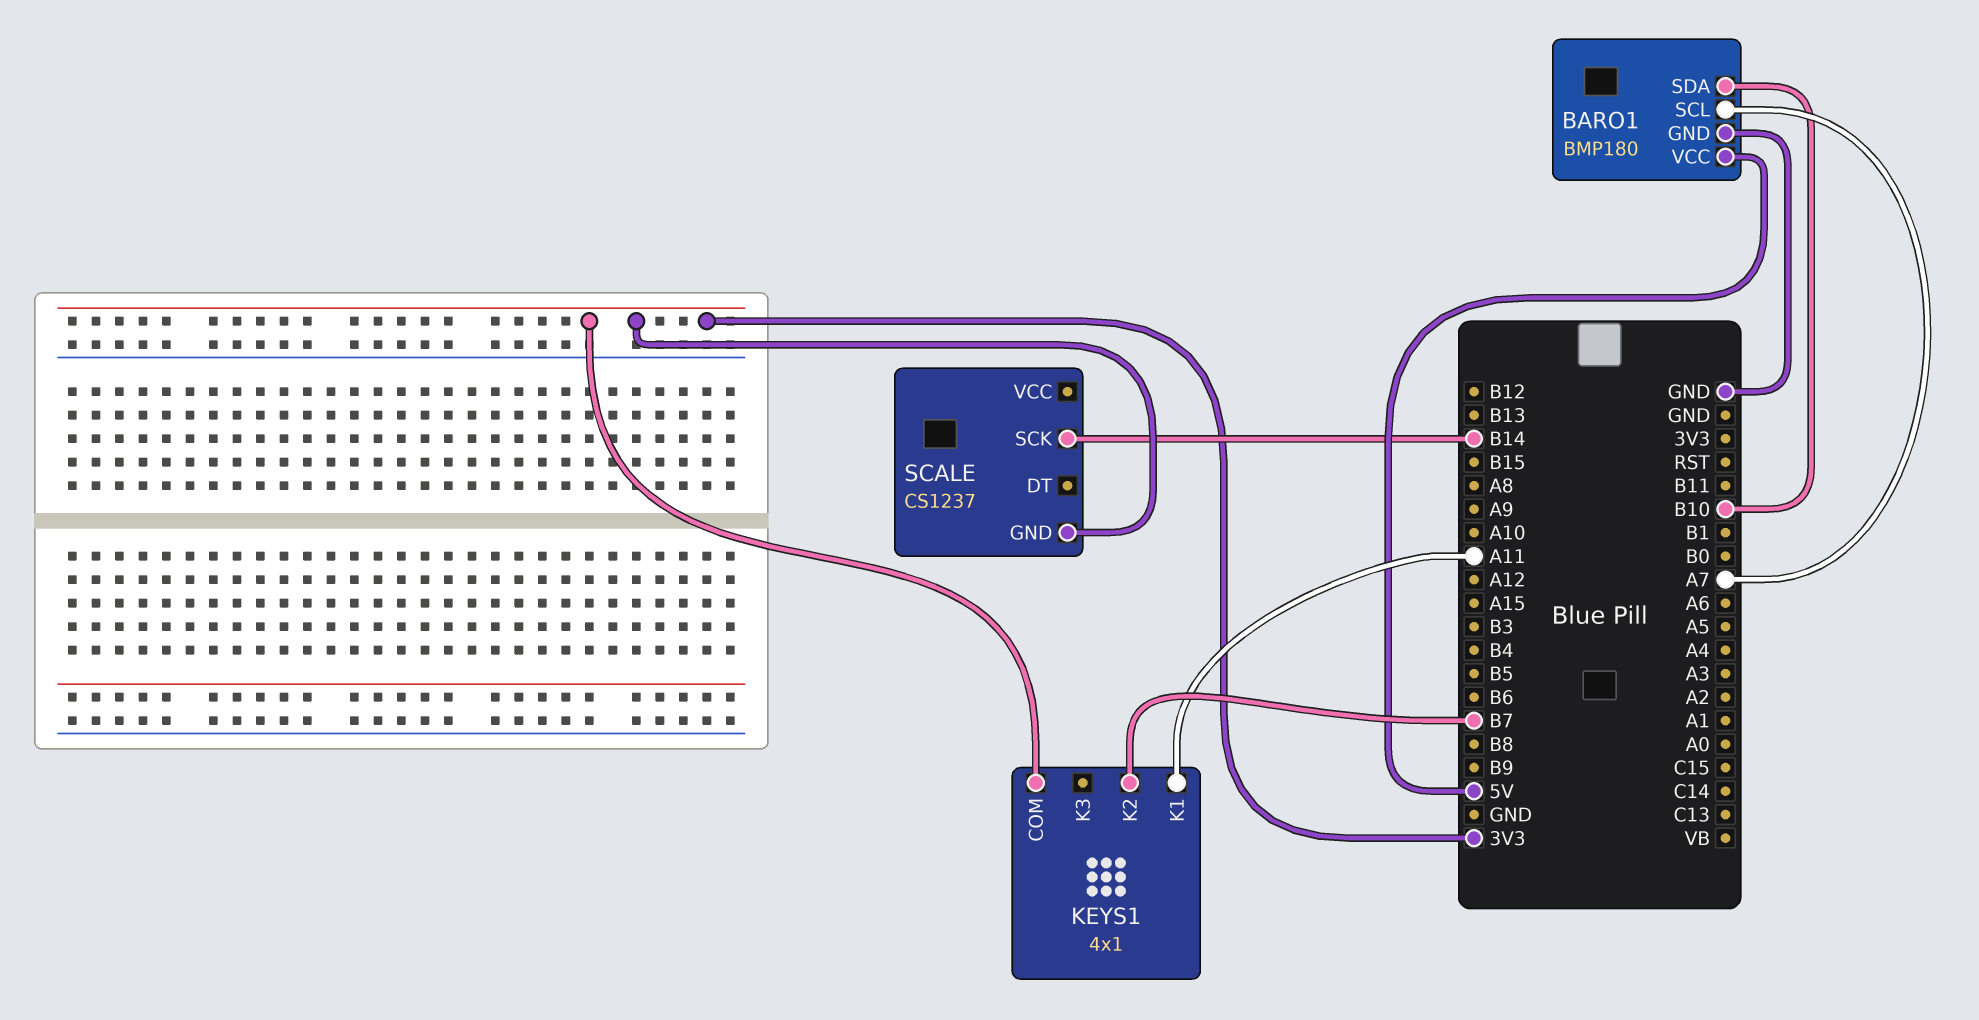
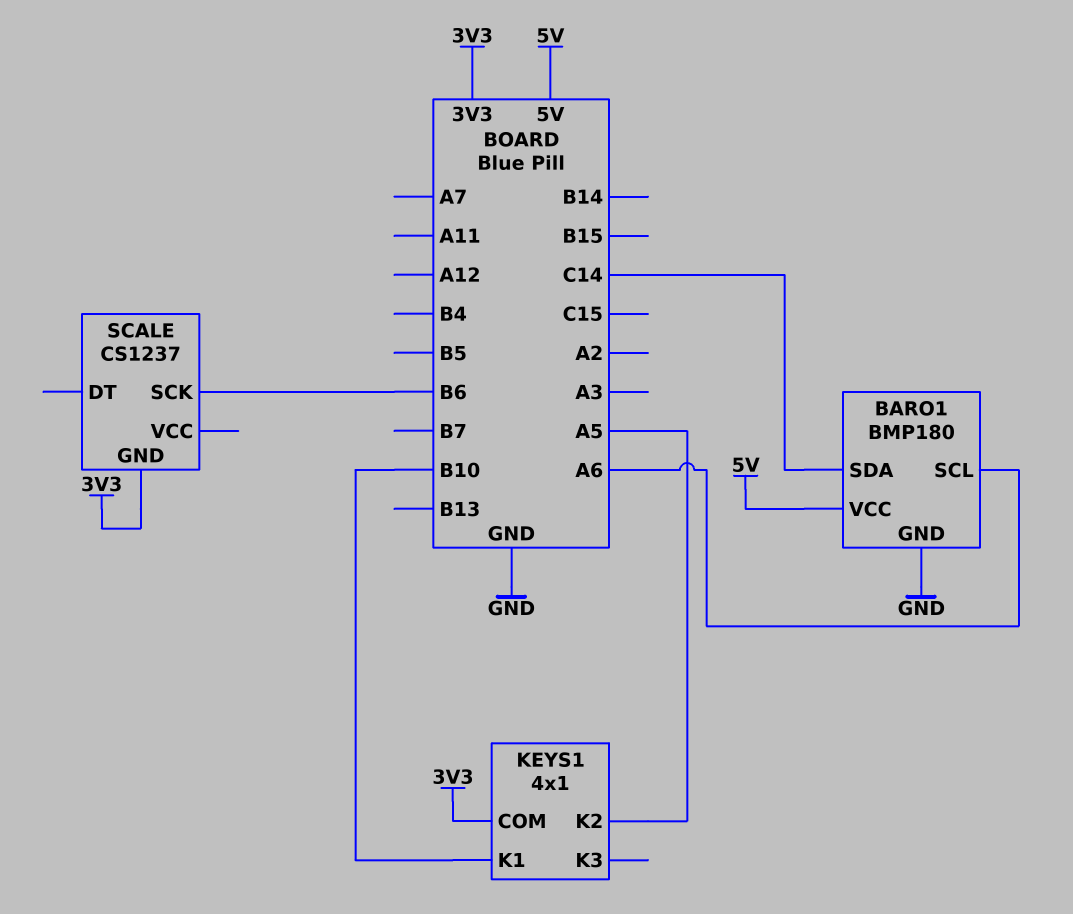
BARO1 pin SCL: A7 -> A6
BARO1 pin SDA: B10 -> C14
KEYS1 pin K1: A11 -> B10
KEYS1 pin K2: B7 -> A5
SCALE pin SCK: B14 -> B6

